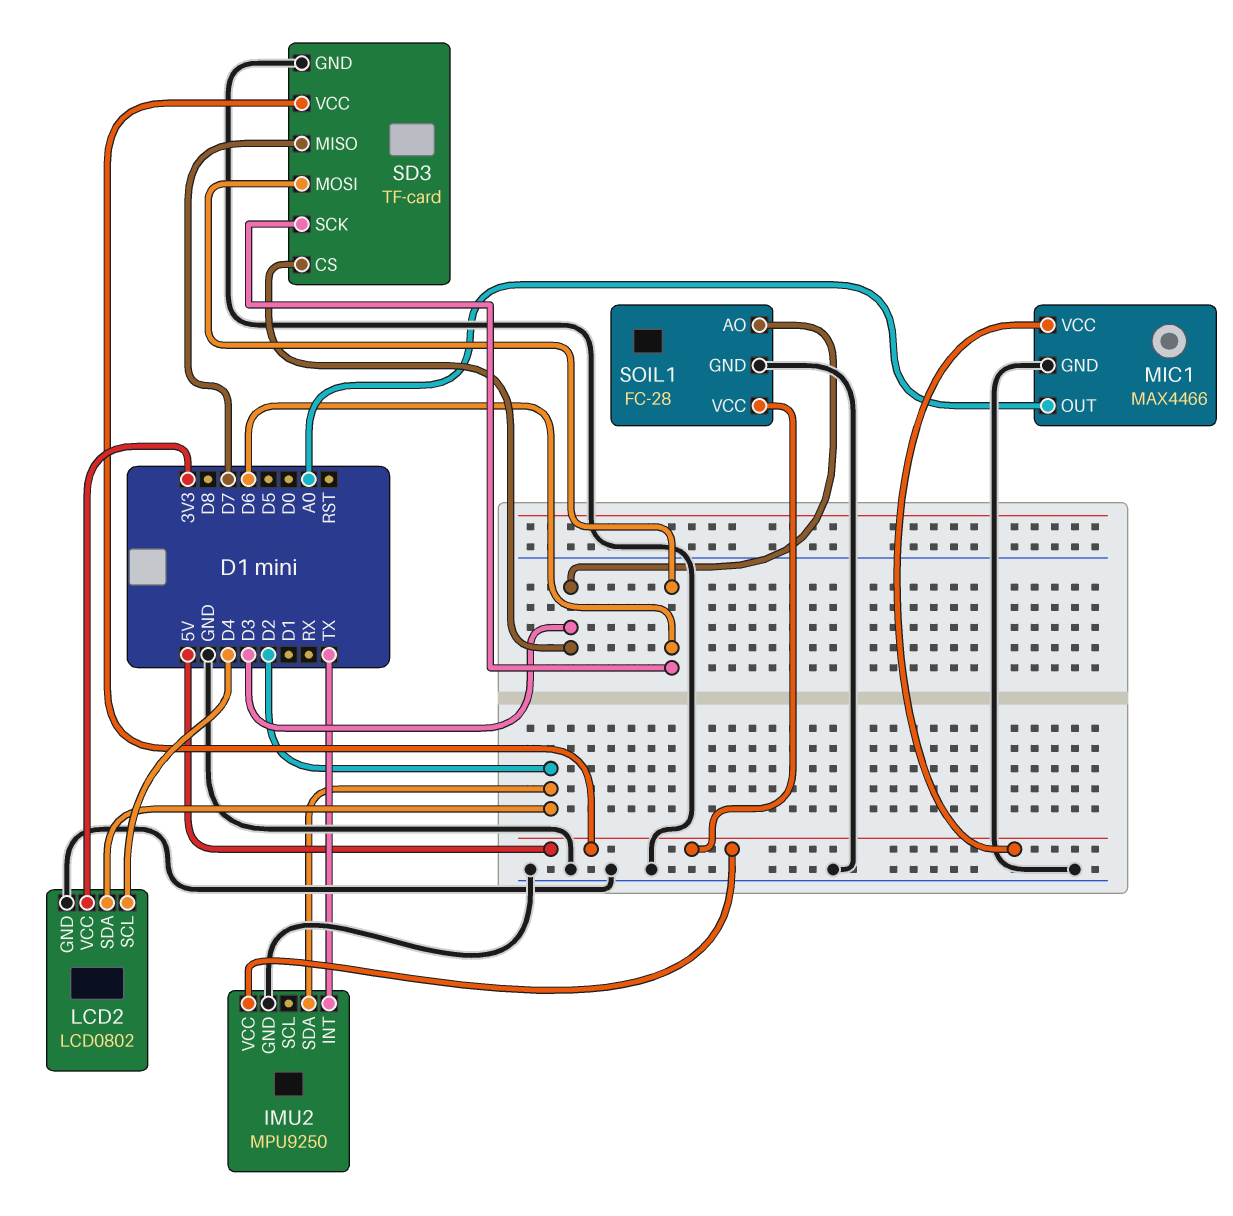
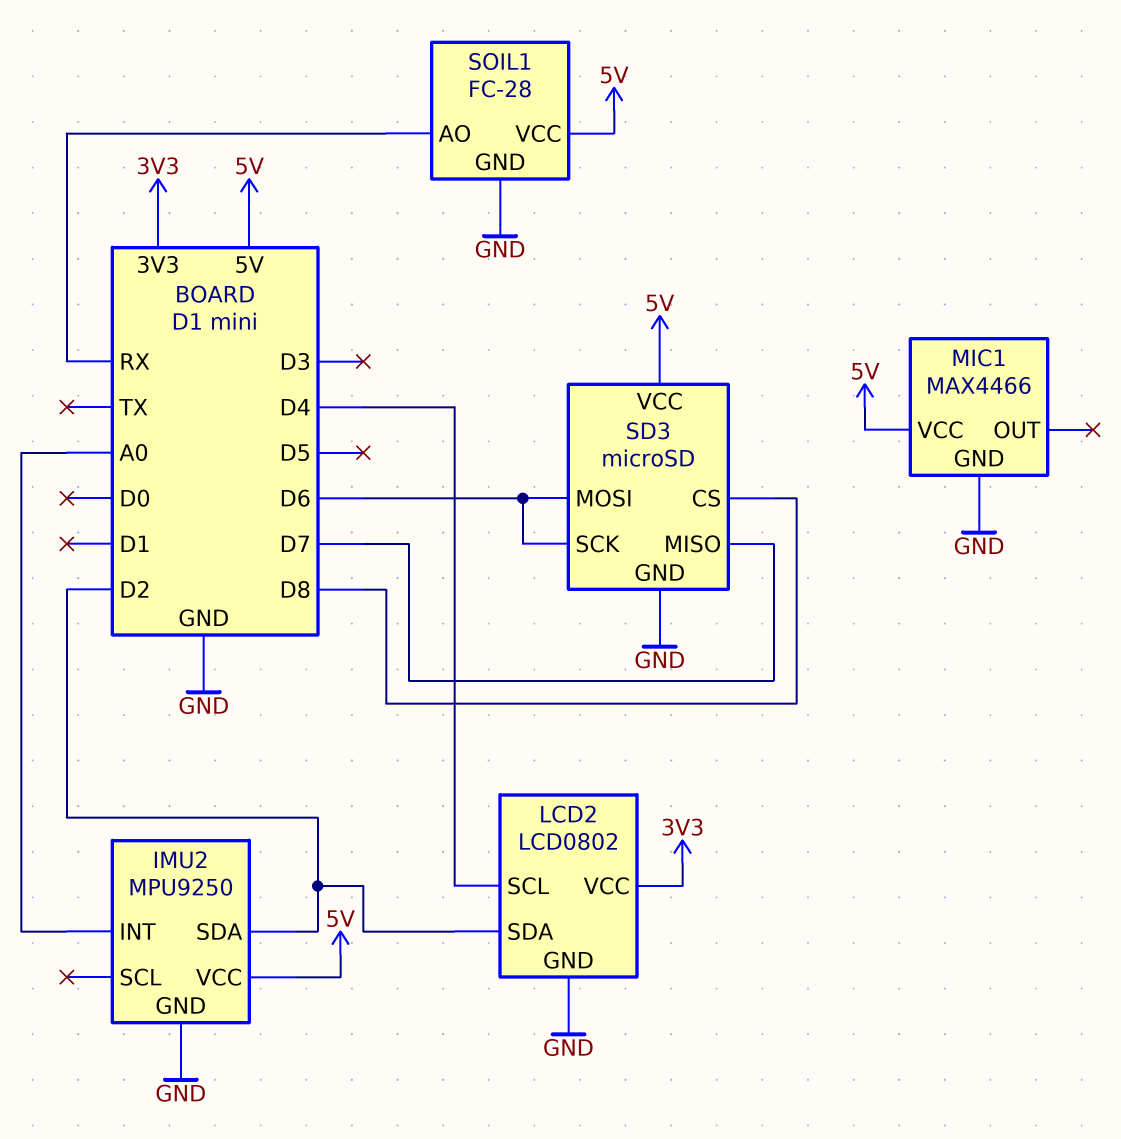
IMU2 pin INT: TX -> A0
MIC1 pin OUT: A0 -> none
SD3: TF-card -> microSD
SD3 pin CS: D3 -> D8
SOIL1 pin AO: D3 -> RX

